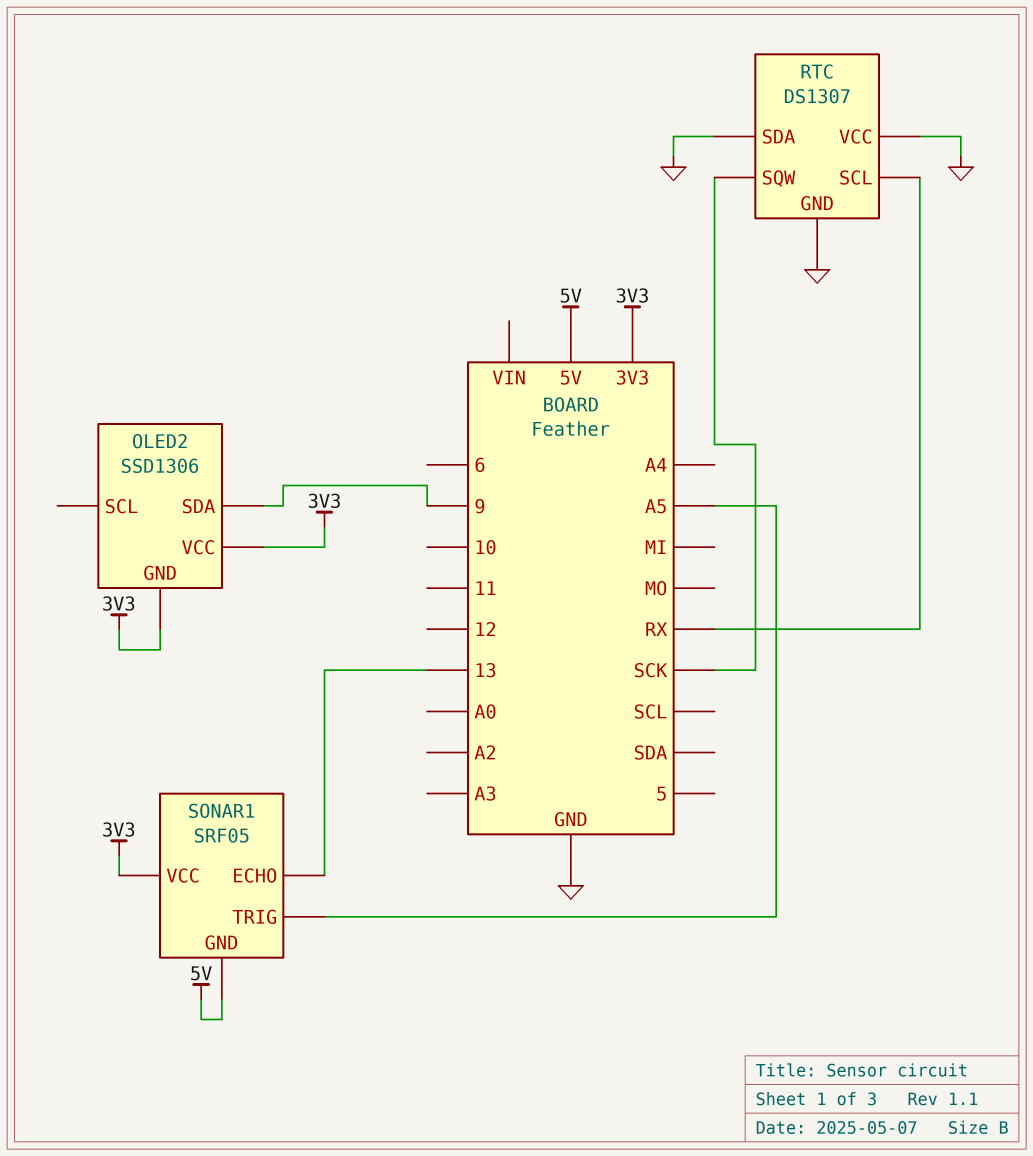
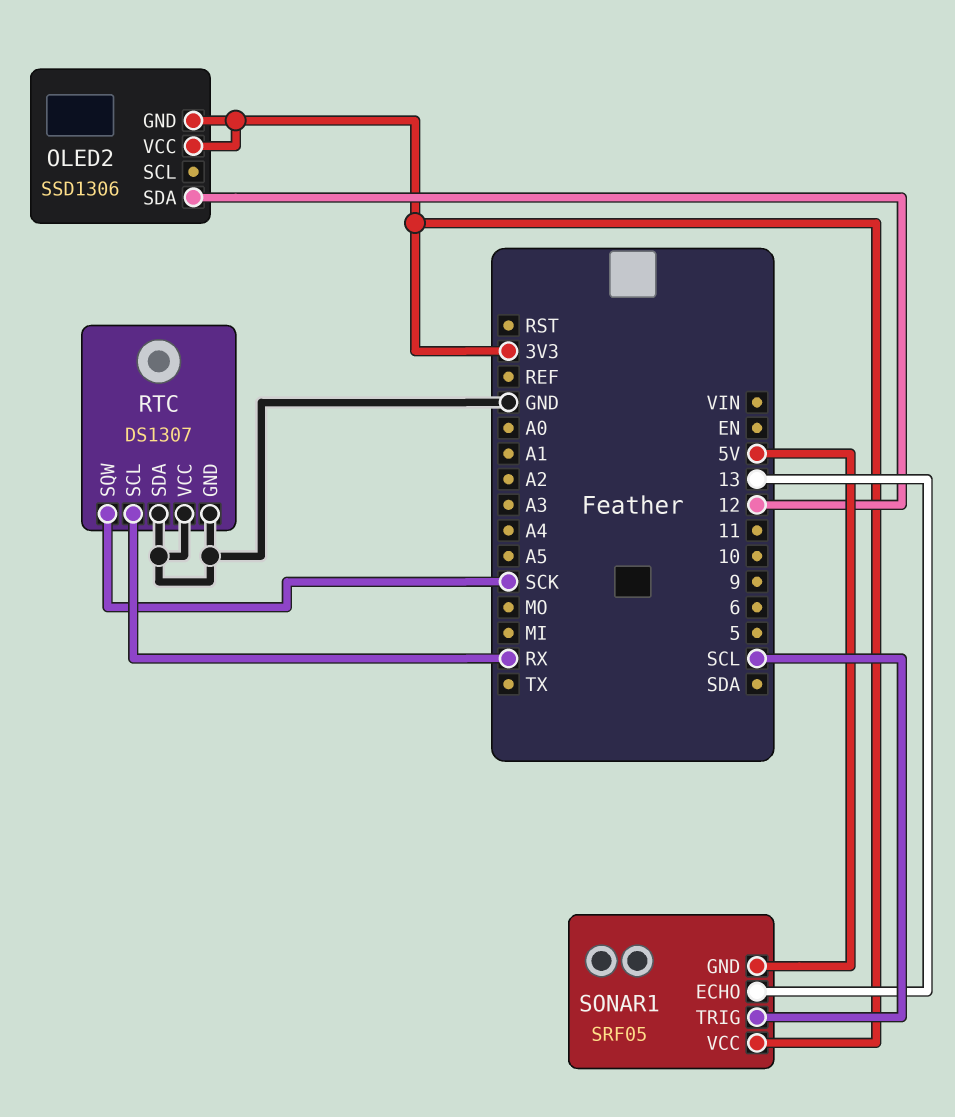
OLED2 pin SDA: 9 -> 12
SONAR1 pin TRIG: A5 -> SCL

